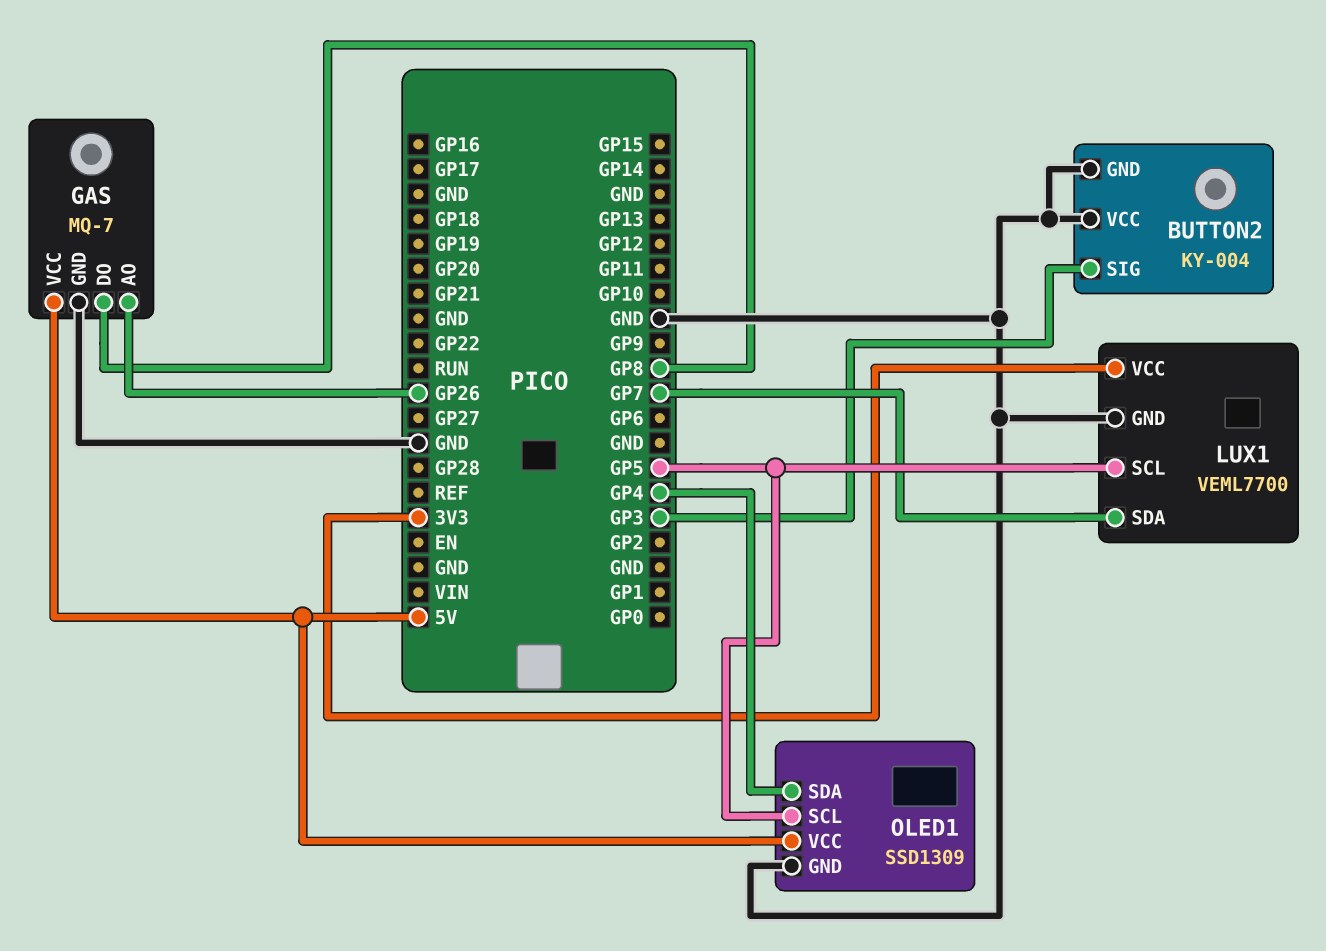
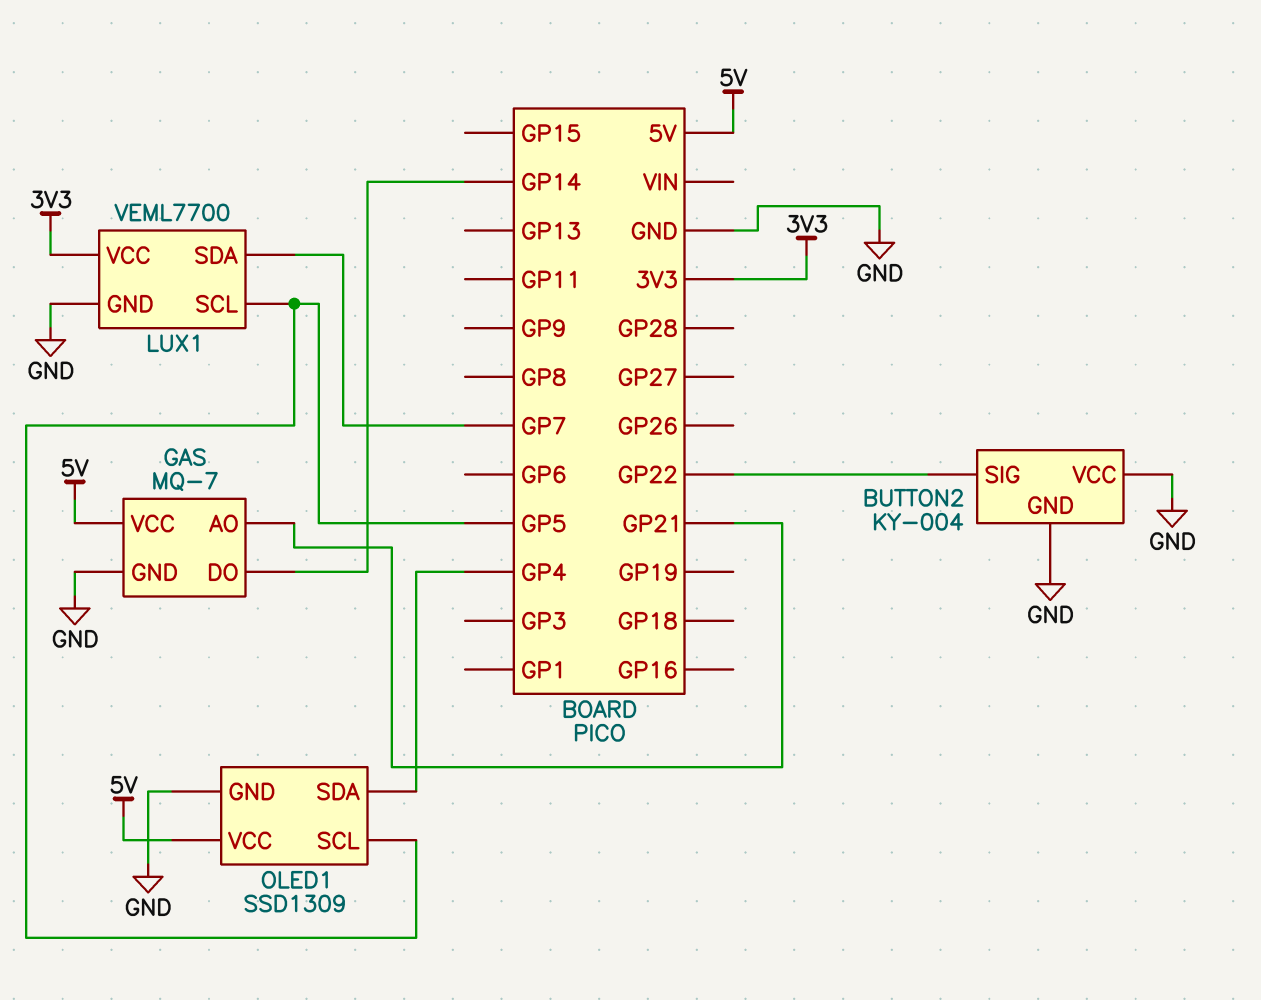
BUTTON2 pin SIG: GP3 -> GP22
GAS pin AO: GP26 -> GP21
GAS pin DO: GP8 -> GP14

